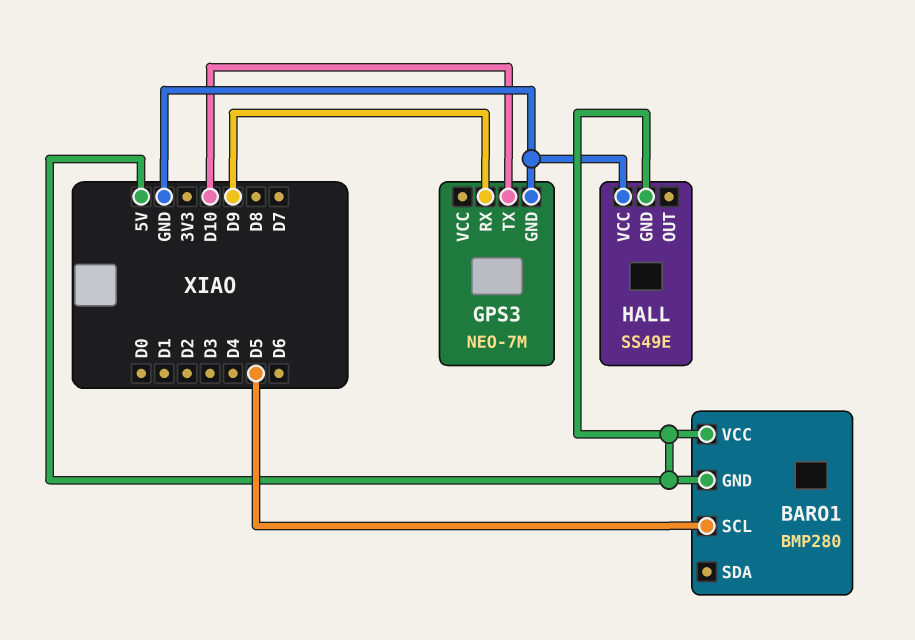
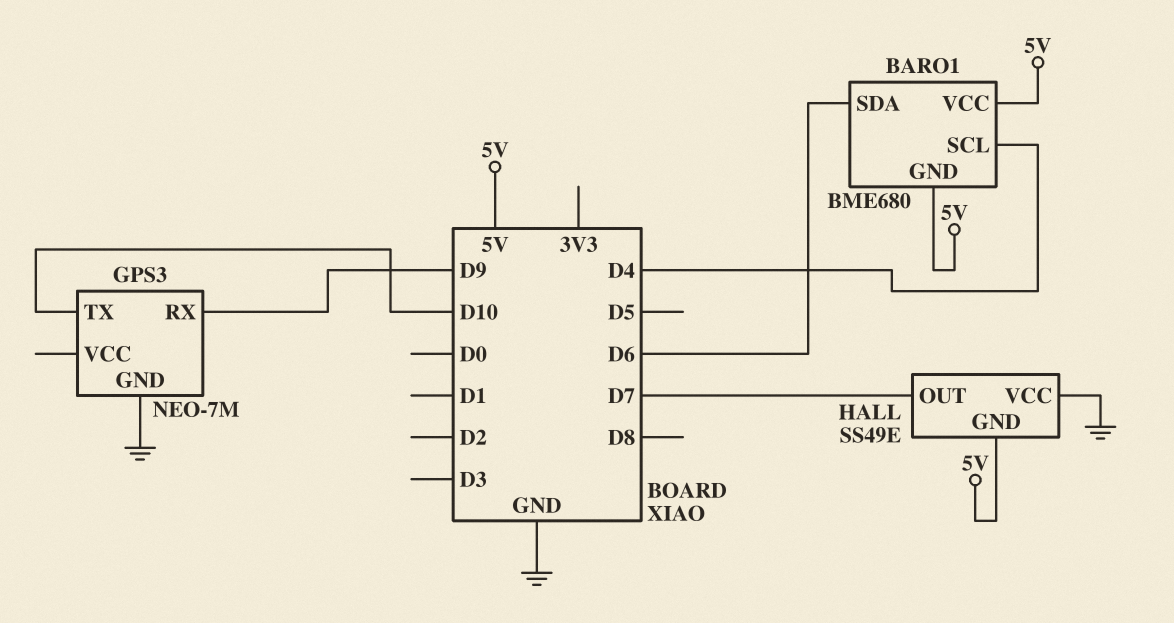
BARO1: BMP280 -> BME680
BARO1 pin SCL: D5 -> D4
BARO1 pin SDA: none -> D6
HALL pin OUT: none -> D7

